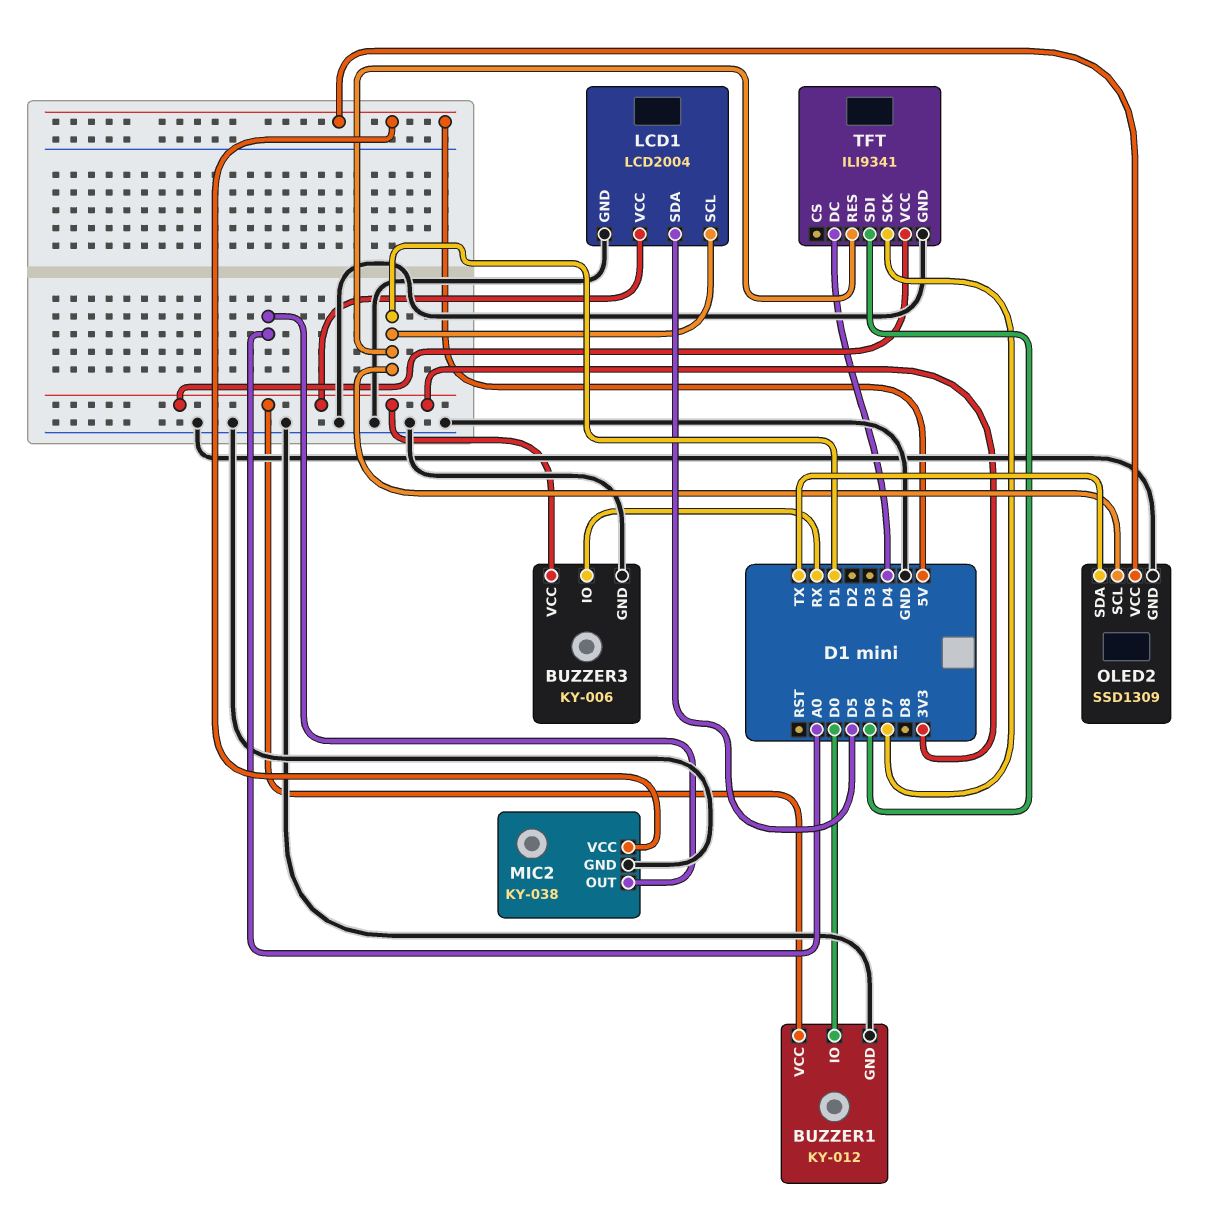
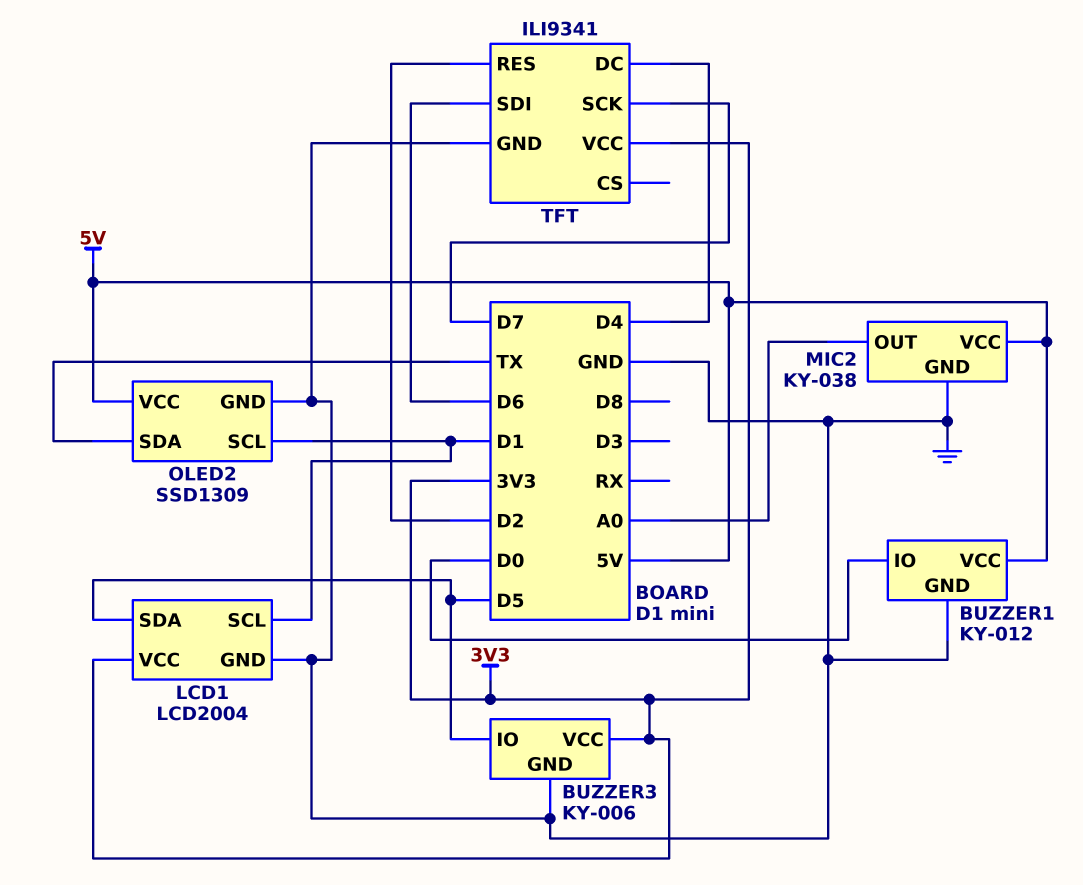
BUZZER1 pin VCC: 3V3 -> 5V
BUZZER3 pin IO: RX -> D5
TFT pin RES: D1 -> D2

